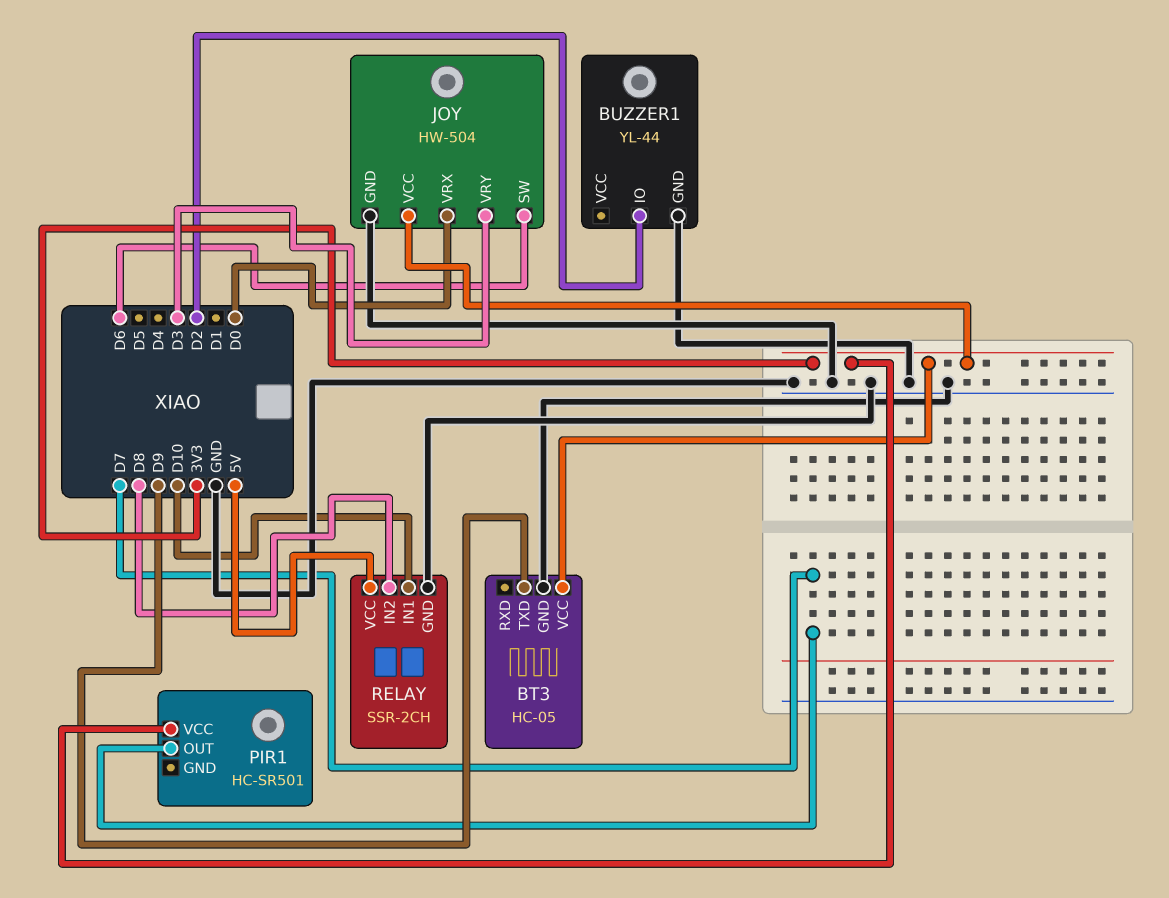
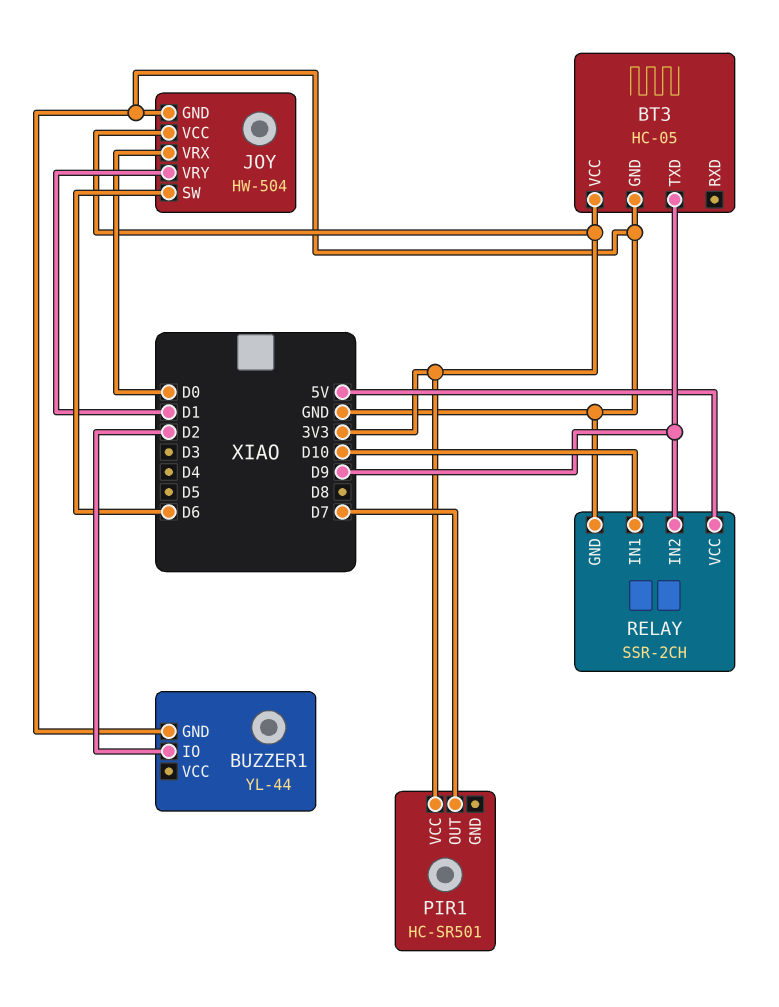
JOY pin VRY: D3 -> D1
RELAY pin IN2: D8 -> D9

